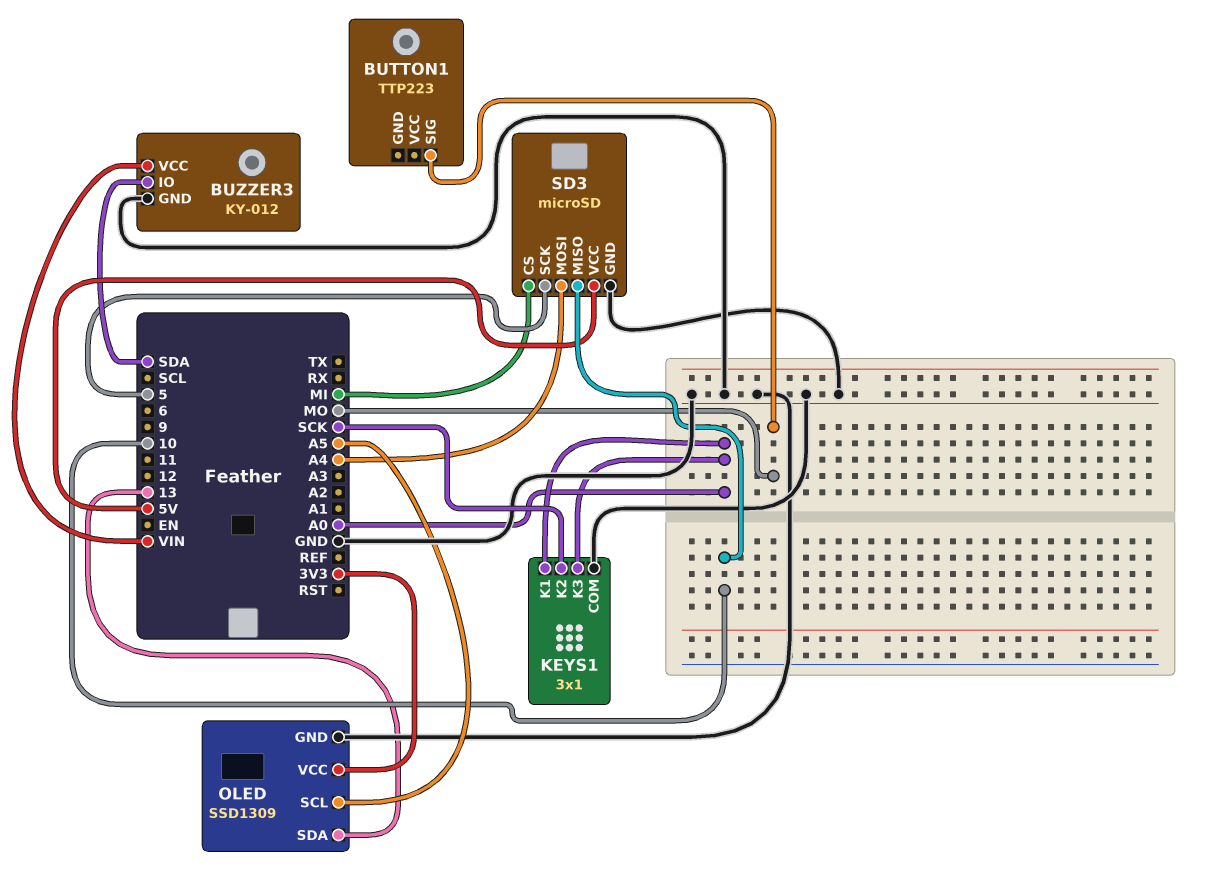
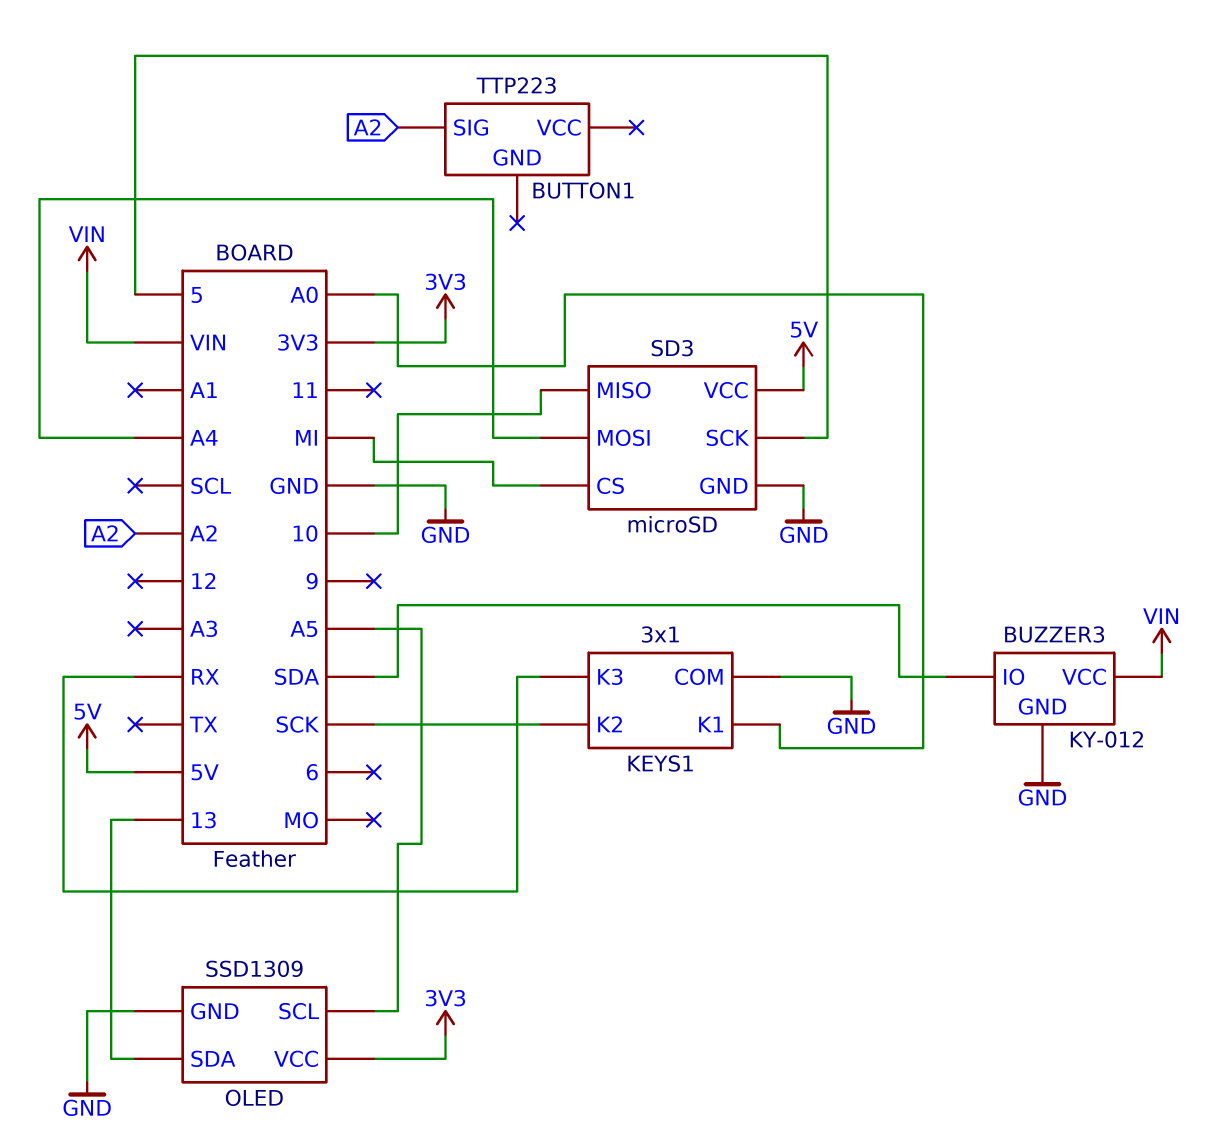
BUTTON1 pin SIG: MO -> A2
KEYS1 pin K3: A0 -> RX

